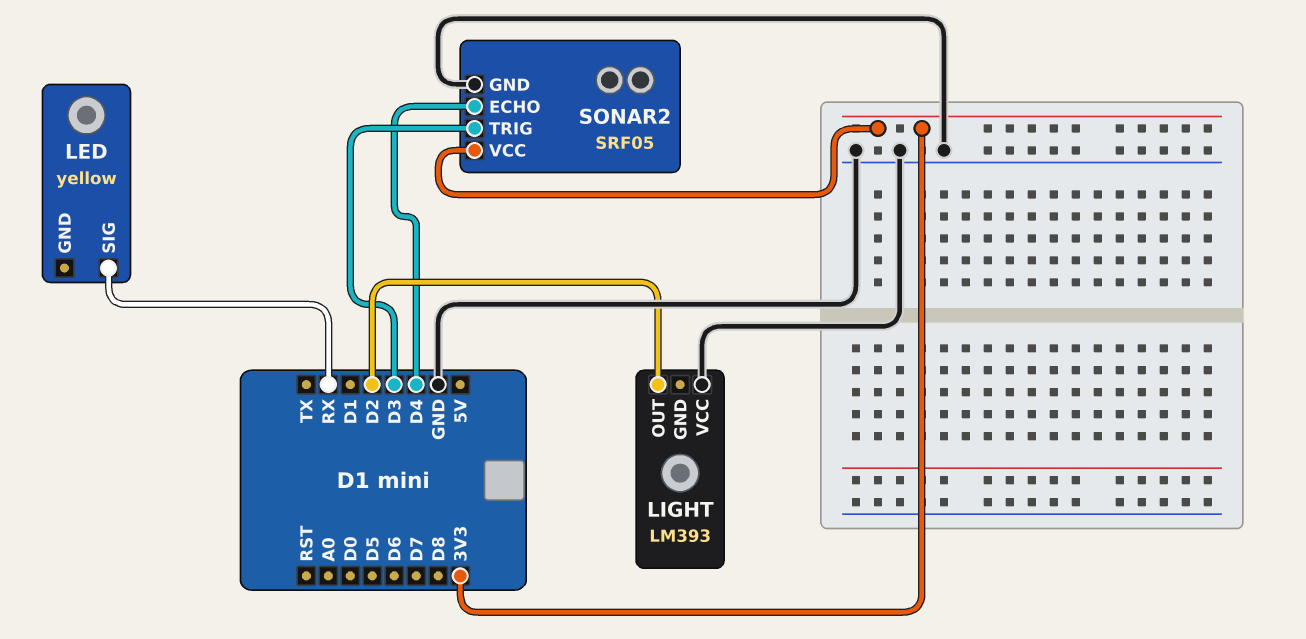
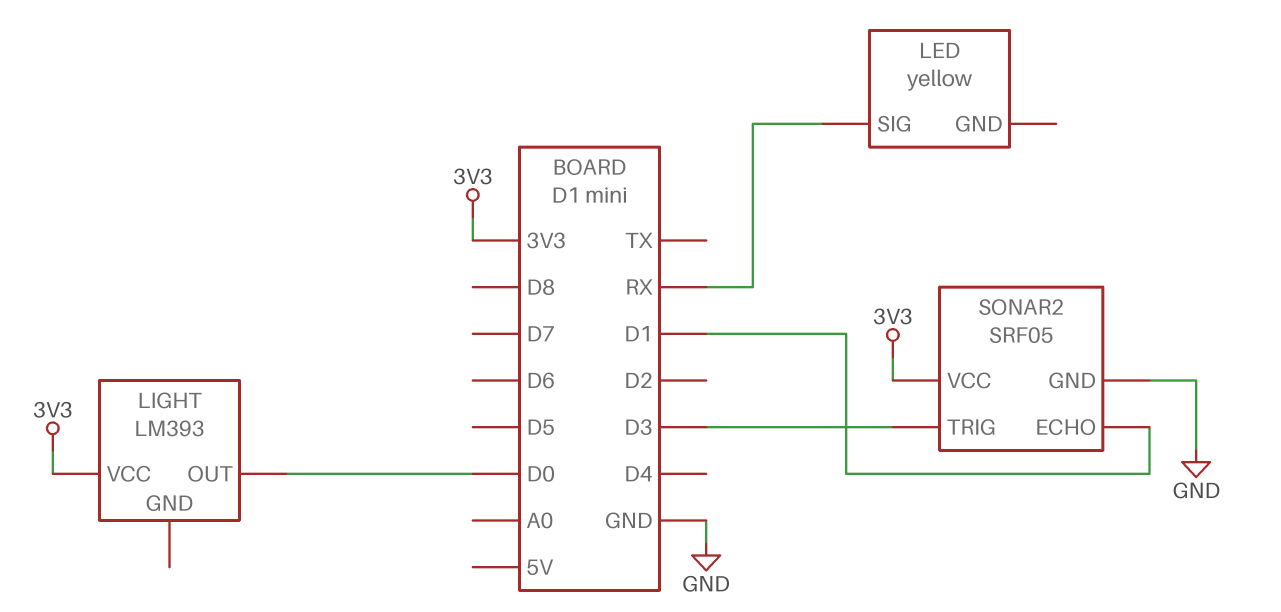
LIGHT pin OUT: D2 -> D0
LIGHT pin VCC: GND -> 3V3
SONAR2 pin ECHO: D4 -> D1

